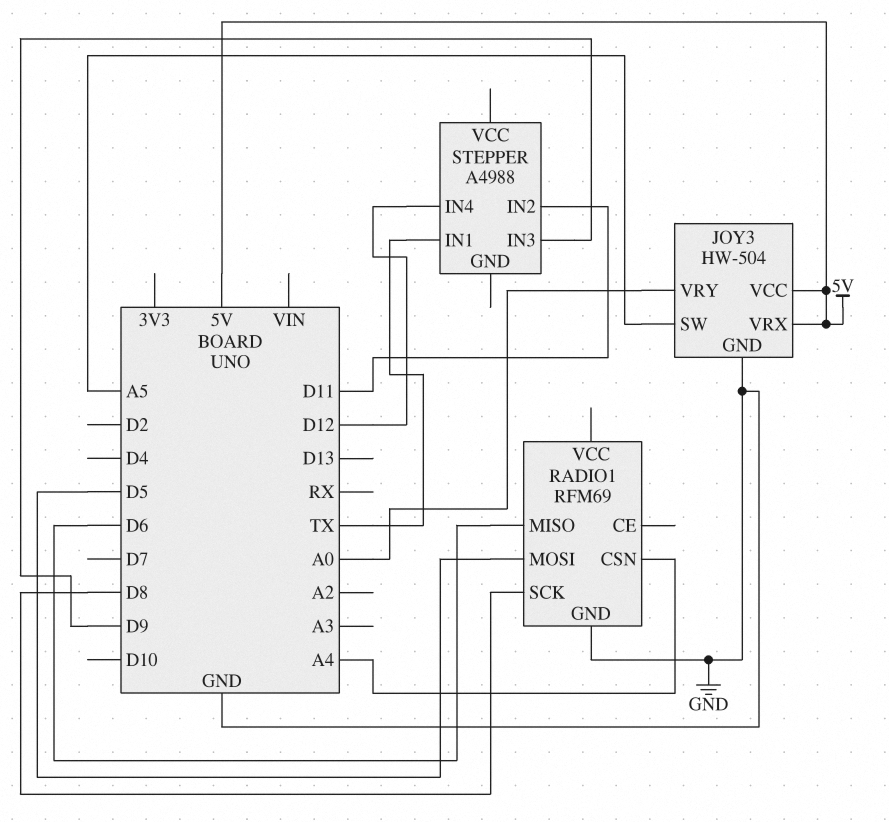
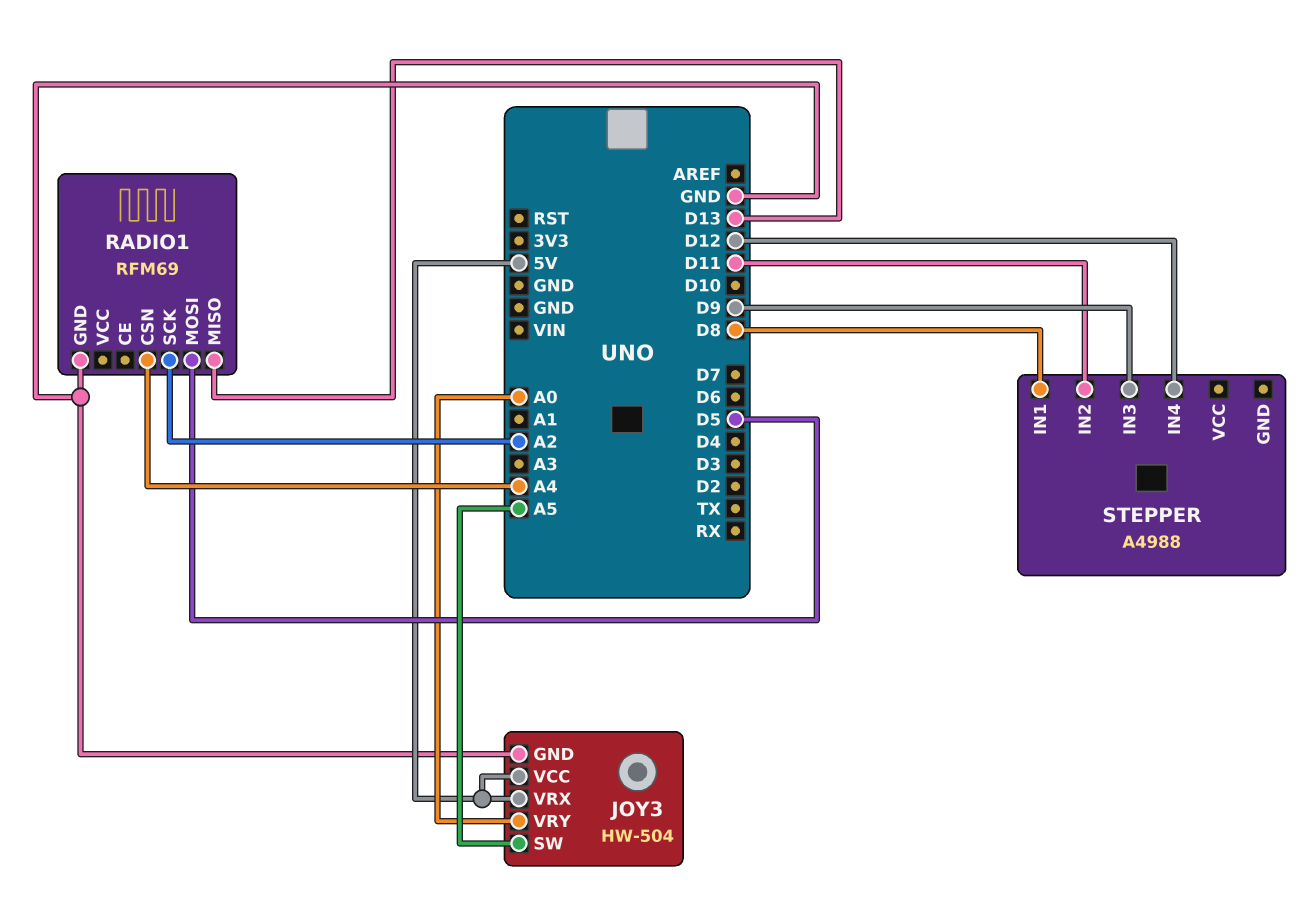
RADIO1 pin MISO: D6 -> D13
RADIO1 pin SCK: D8 -> A2
STEPPER pin IN1: TX -> D8

